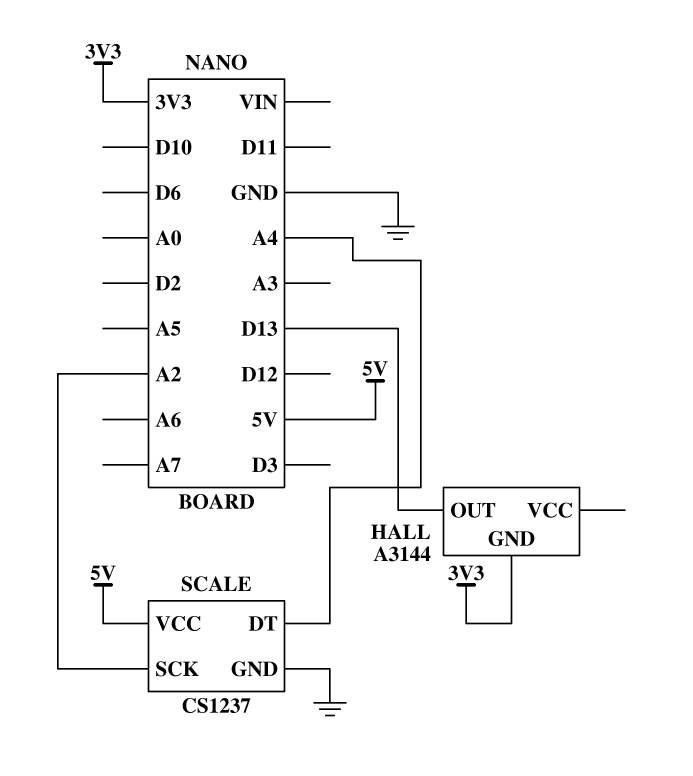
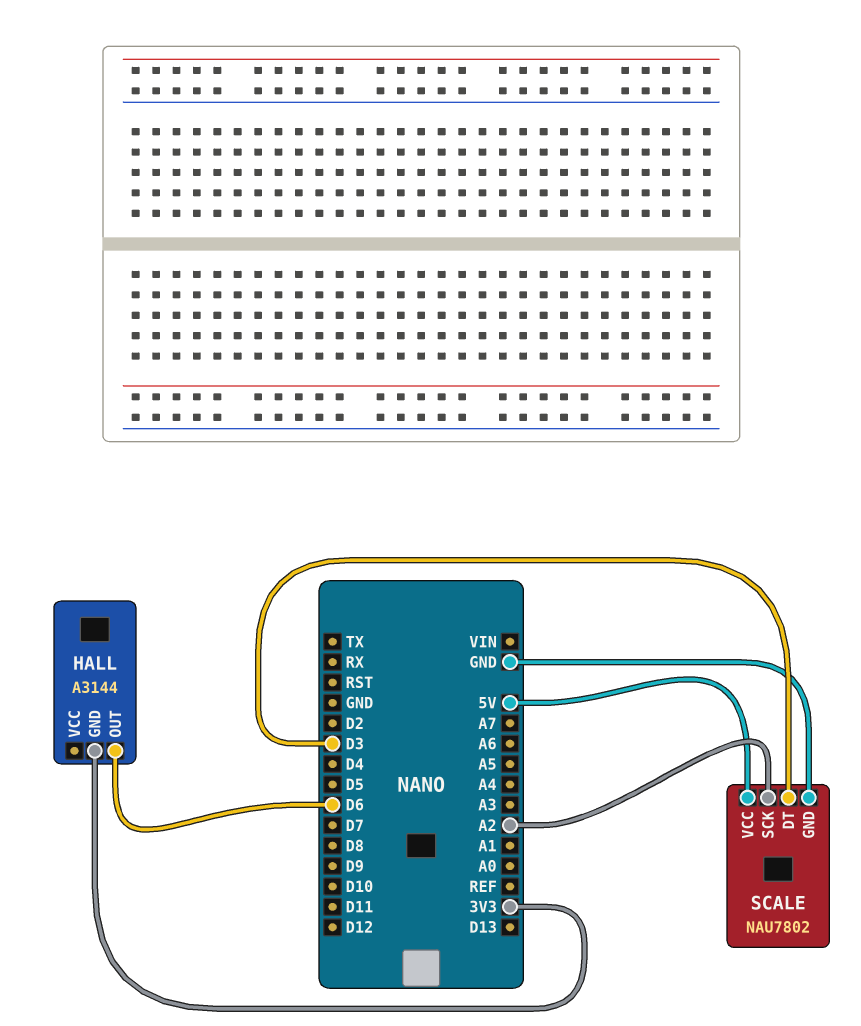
HALL pin OUT: D13 -> D6
SCALE: CS1237 -> NAU7802
SCALE pin DT: A4 -> D3

